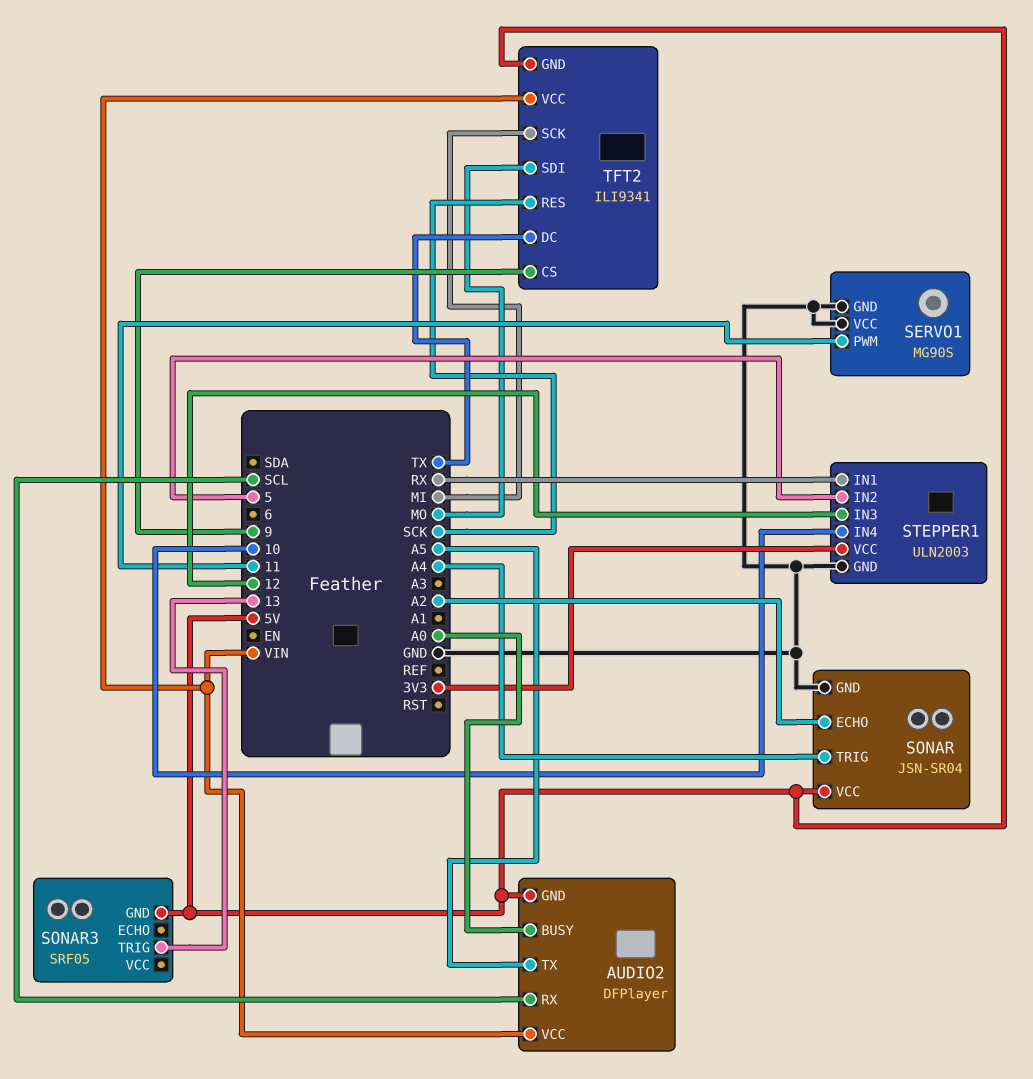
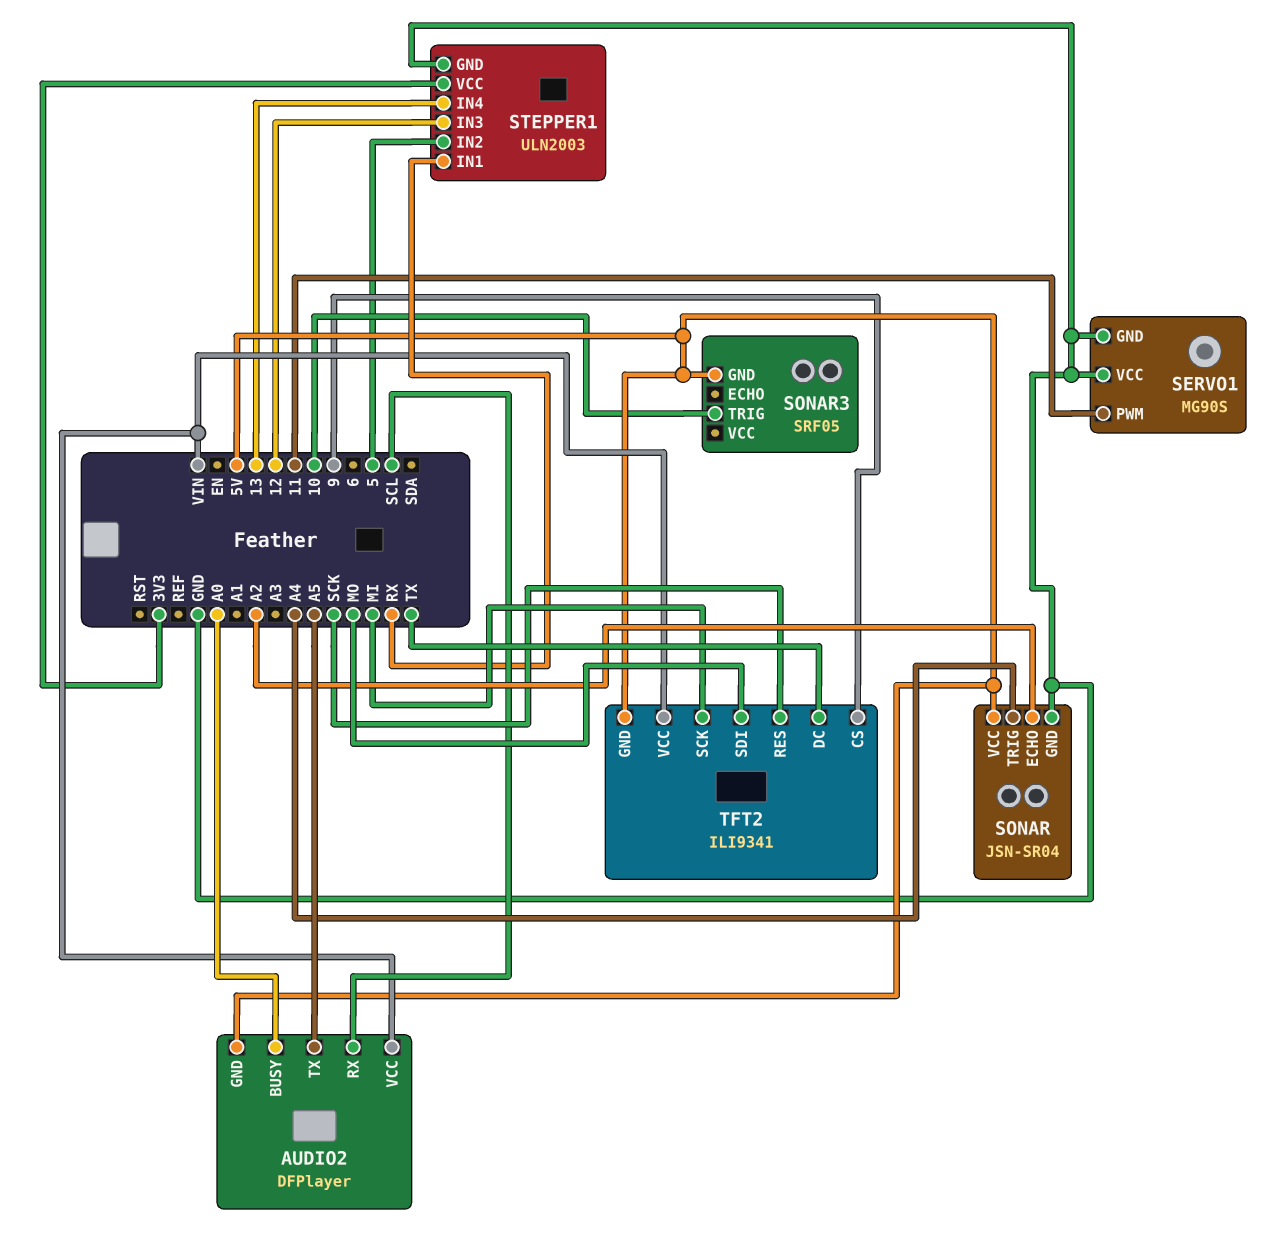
SONAR3 pin TRIG: 13 -> 10
STEPPER1 pin IN4: 10 -> 13

